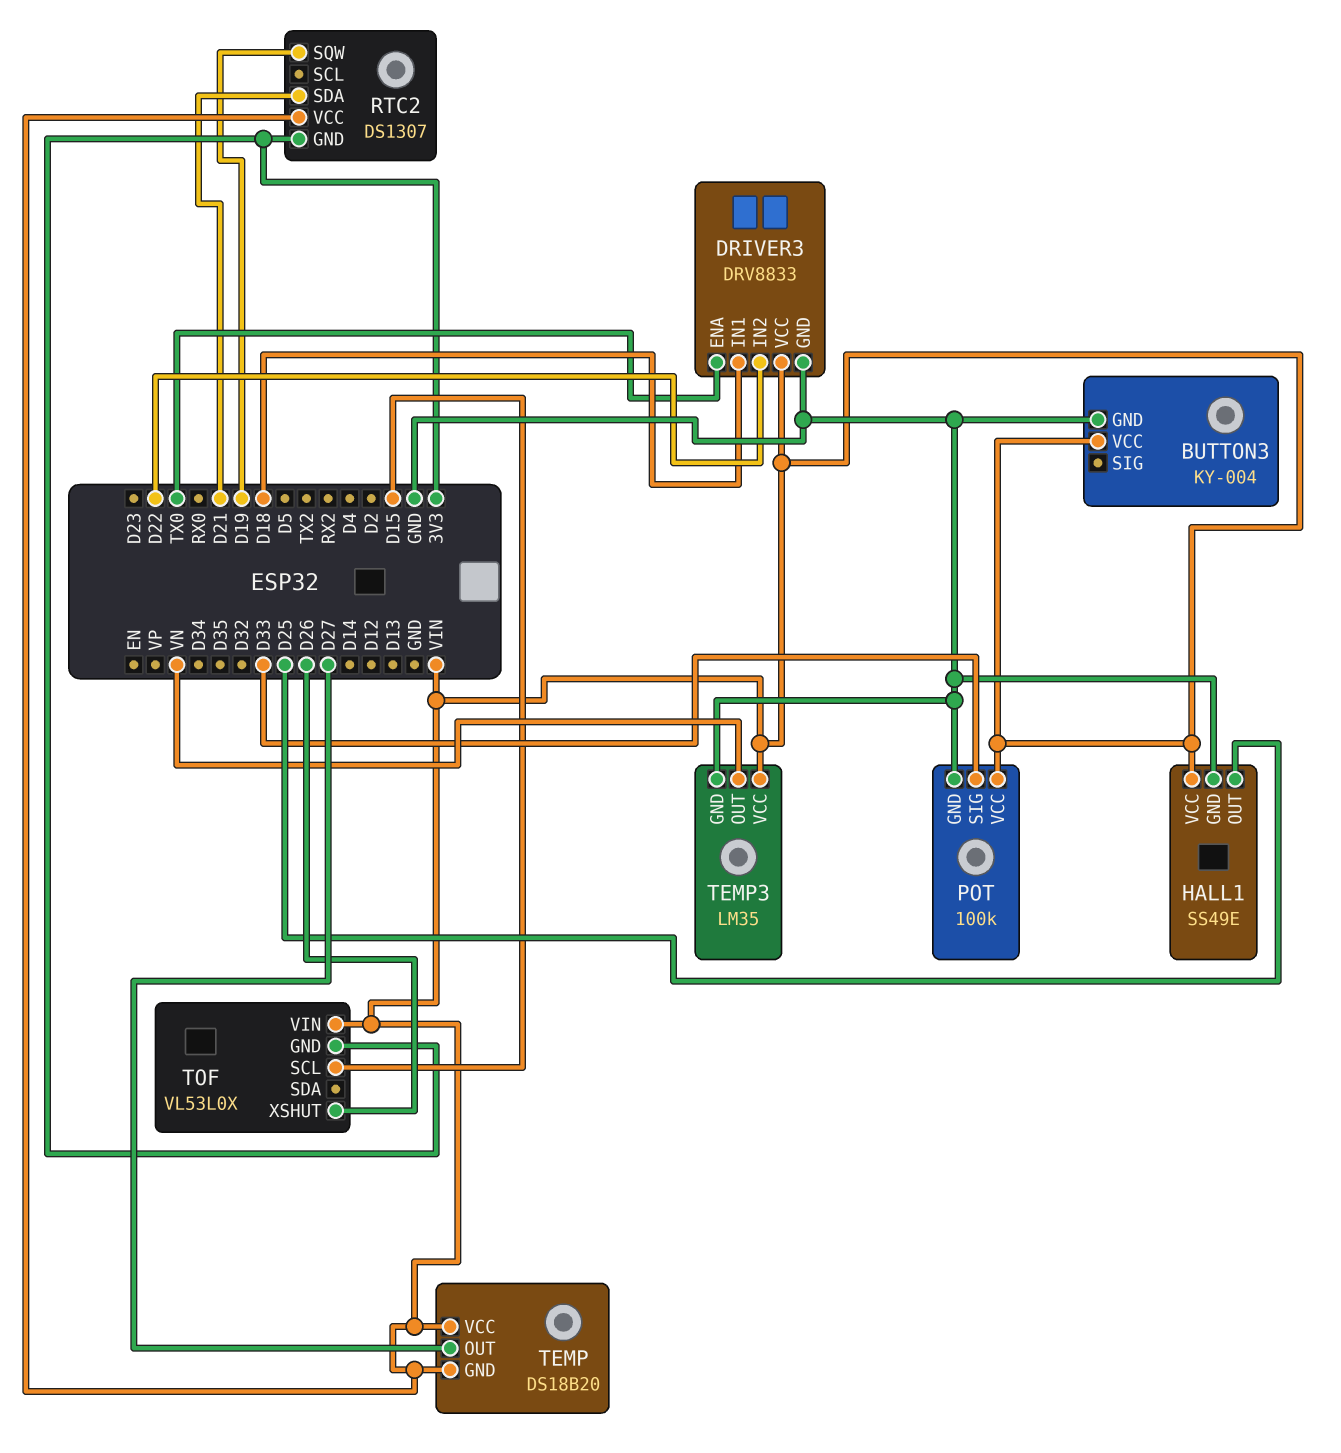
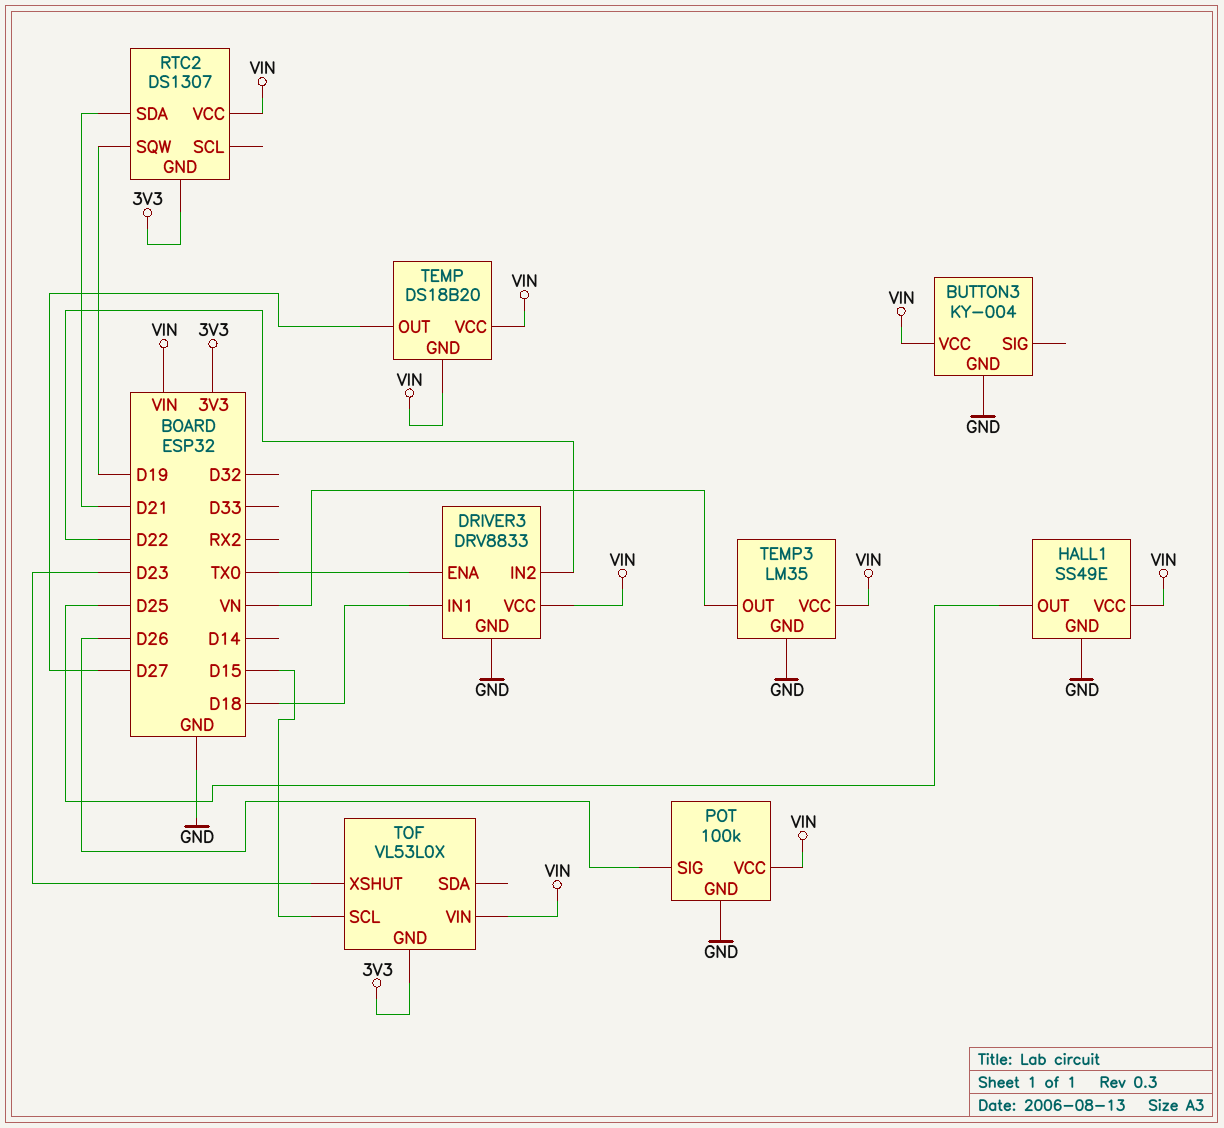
POT pin SIG: D33 -> D26
TOF pin XSHUT: D26 -> D23

